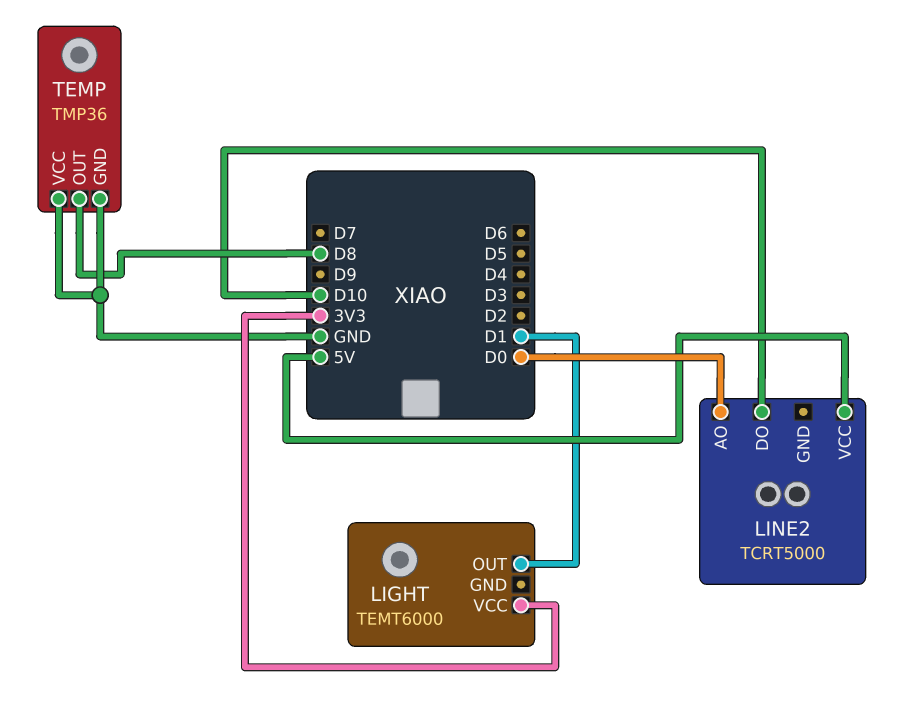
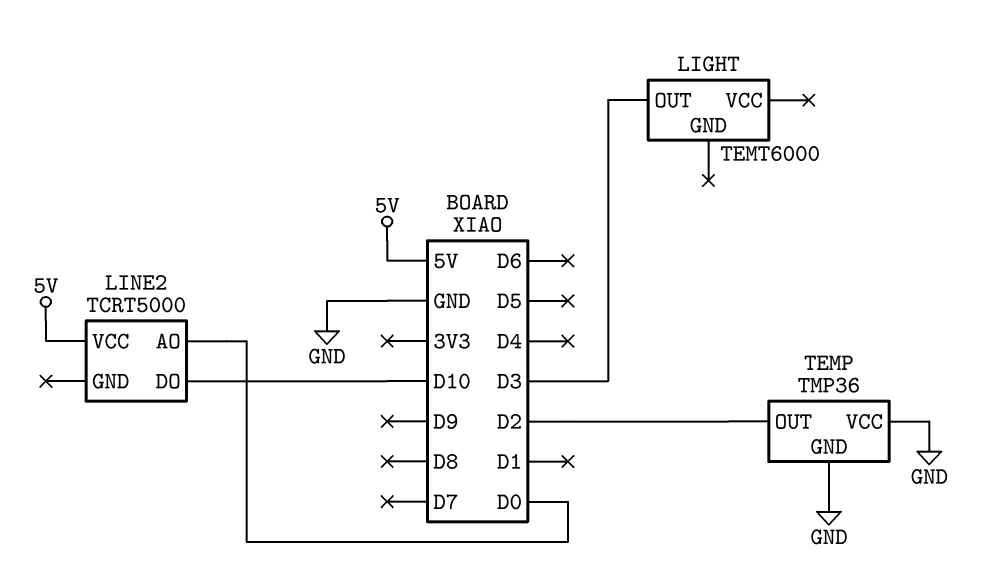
LIGHT pin OUT: D1 -> D3
LIGHT pin VCC: 3V3 -> none
TEMP pin OUT: D8 -> D2

